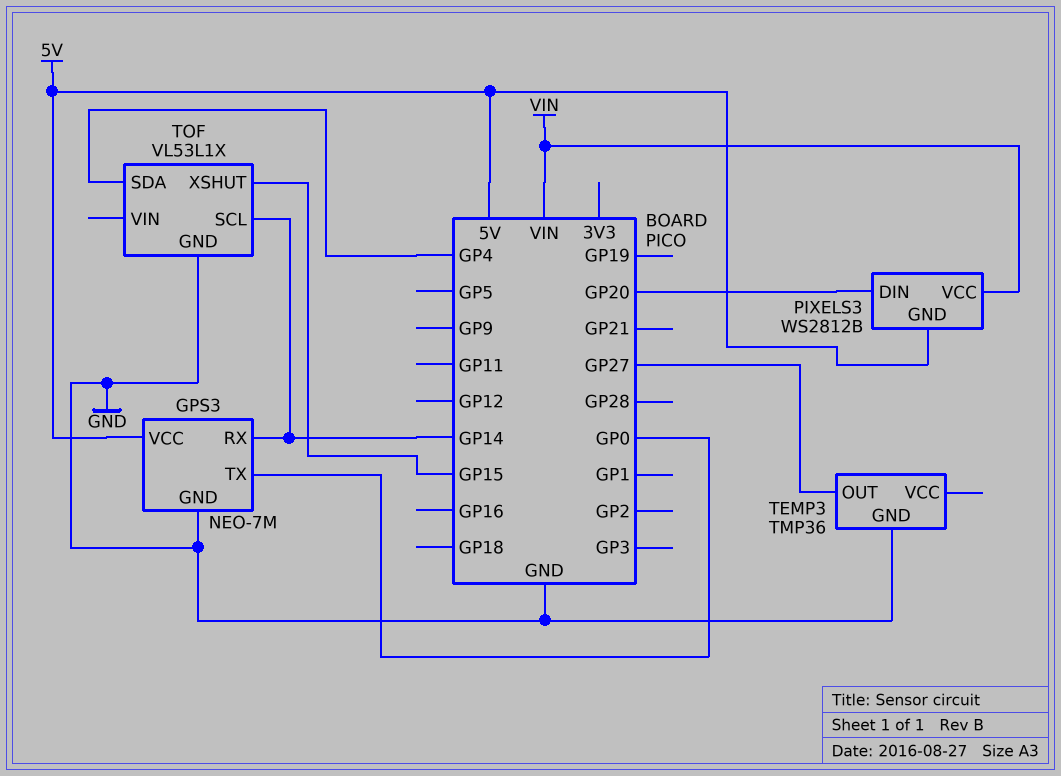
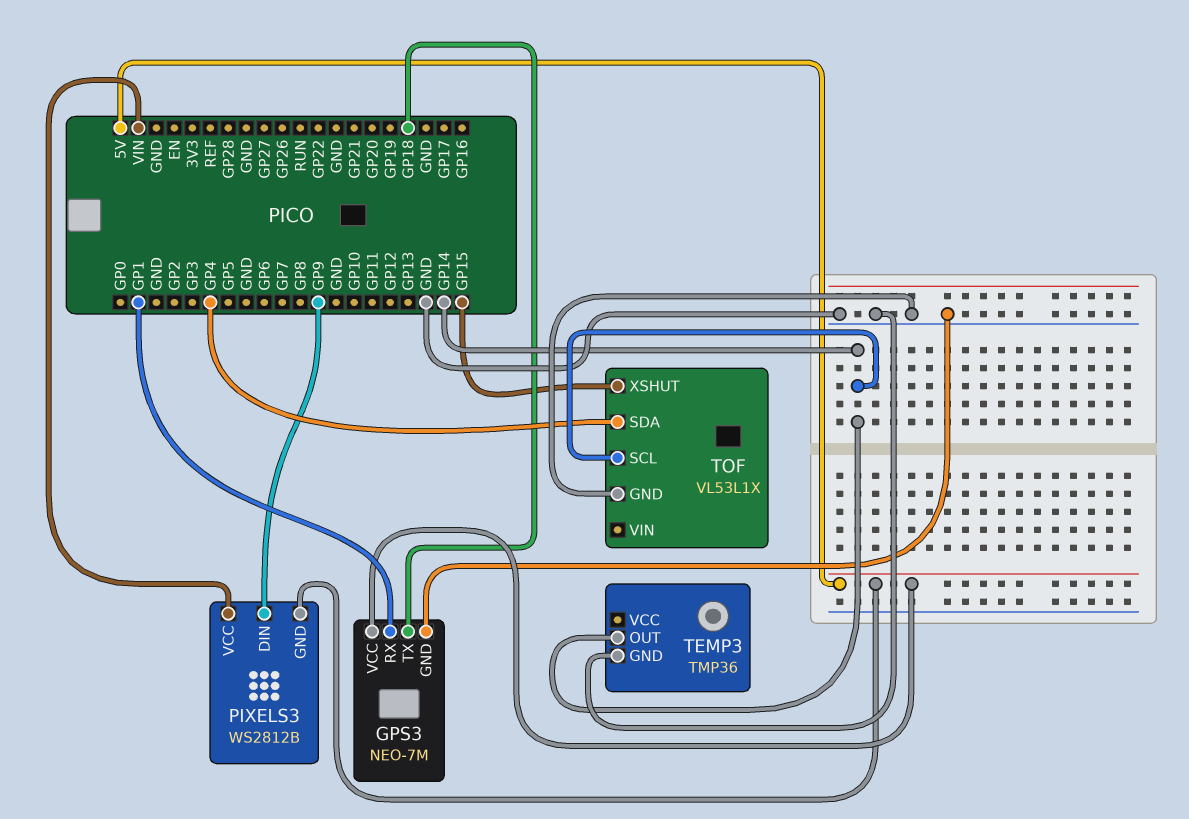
GPS3 pin RX: GP14 -> GP1
GPS3 pin TX: GP0 -> GP18
PIXELS3 pin DIN: GP20 -> GP9
TEMP3 pin OUT: GP27 -> GP14

